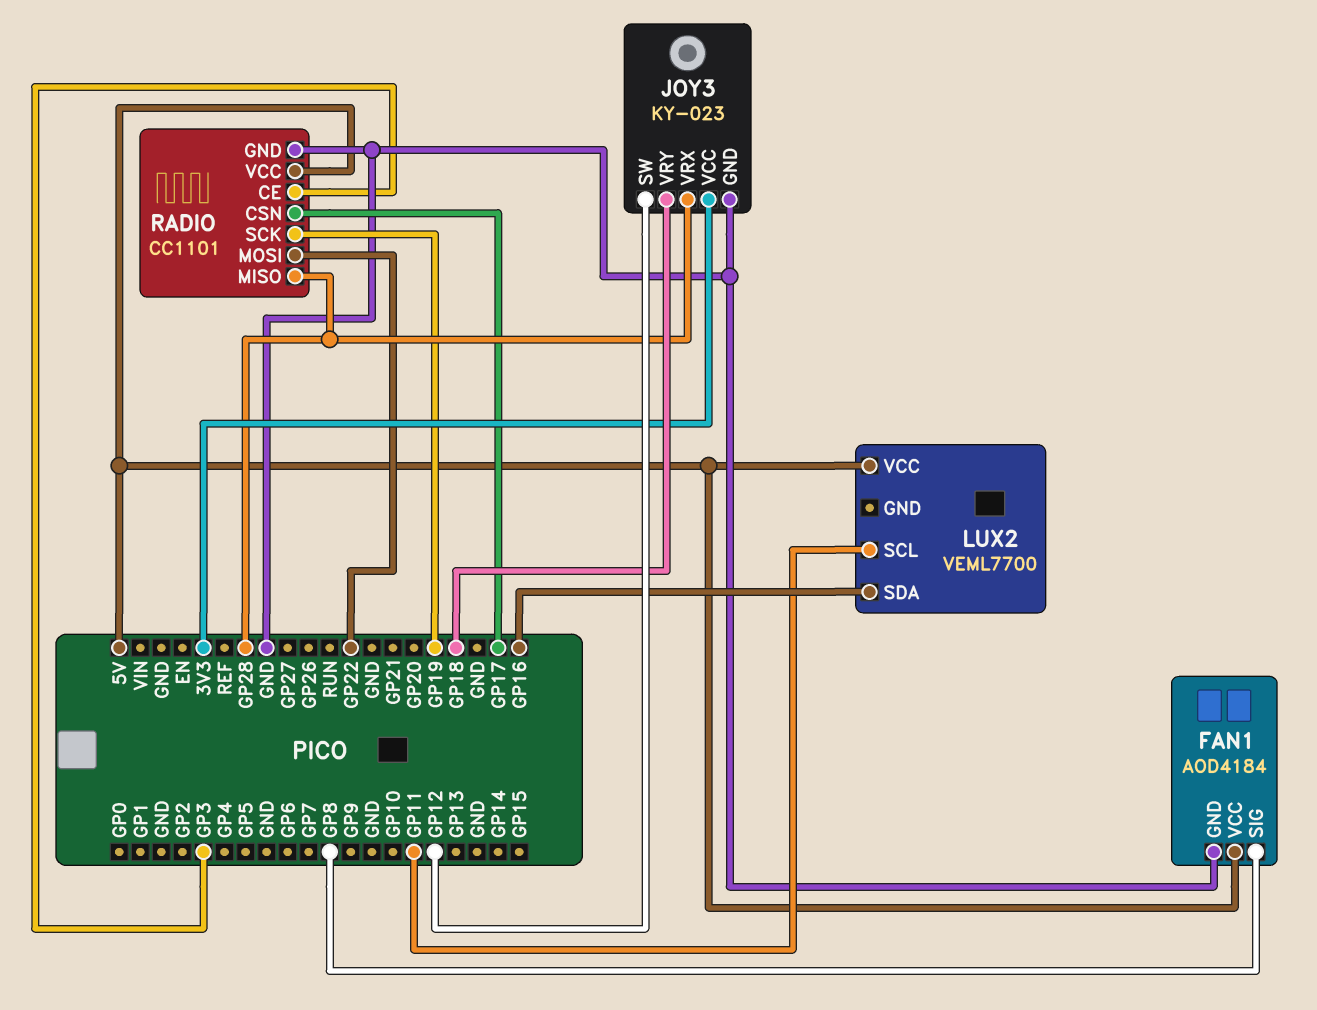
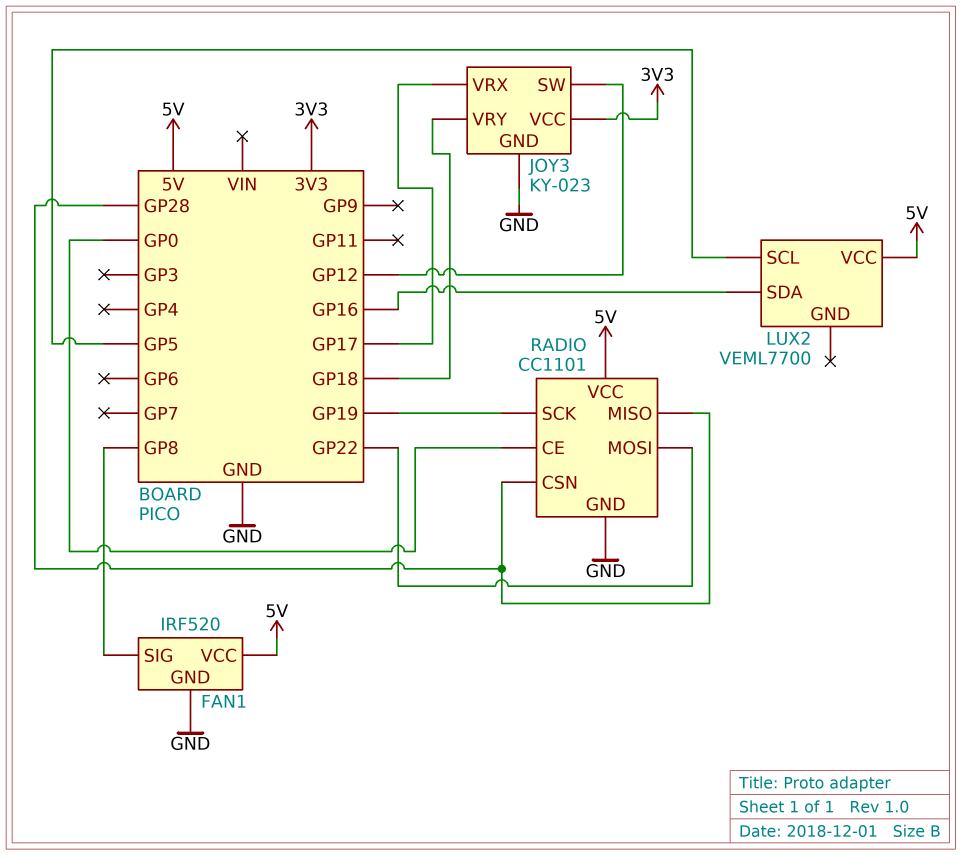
FAN1: AOD4184 -> IRF520
JOY3 pin VRX: GP28 -> GP17
LUX2 pin SCL: GP11 -> GP5
RADIO pin CE: GP3 -> GP0
RADIO pin CSN: GP17 -> GP28

